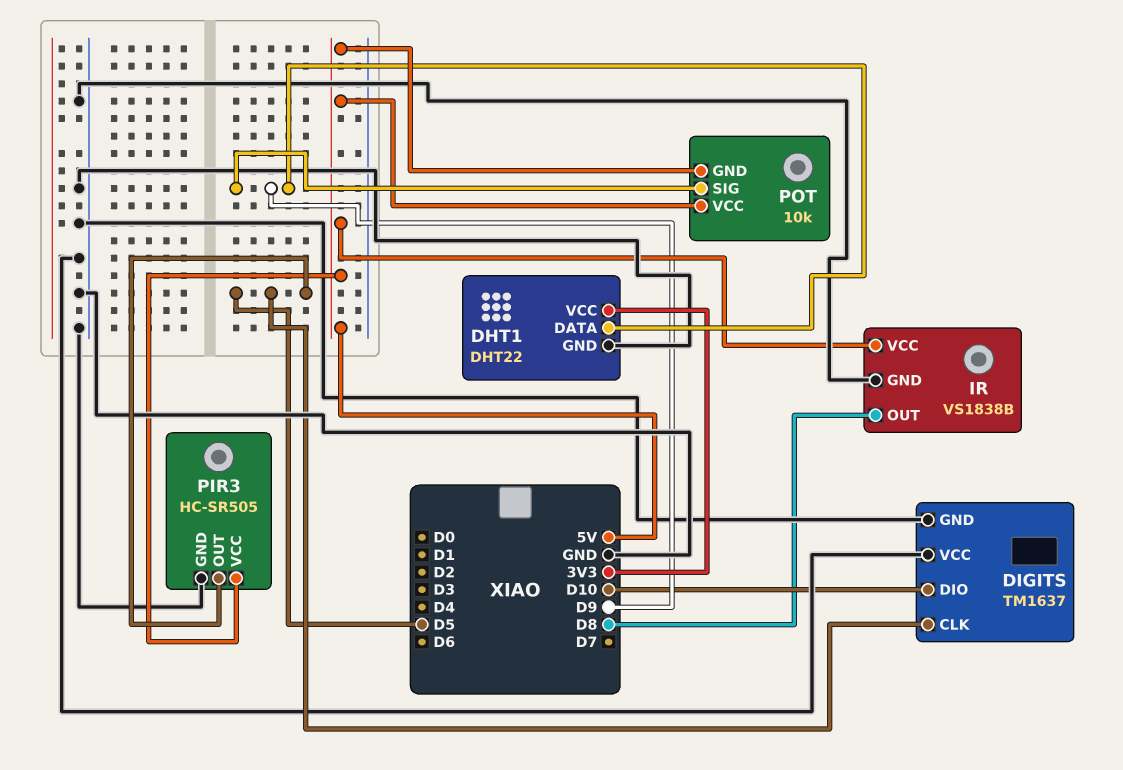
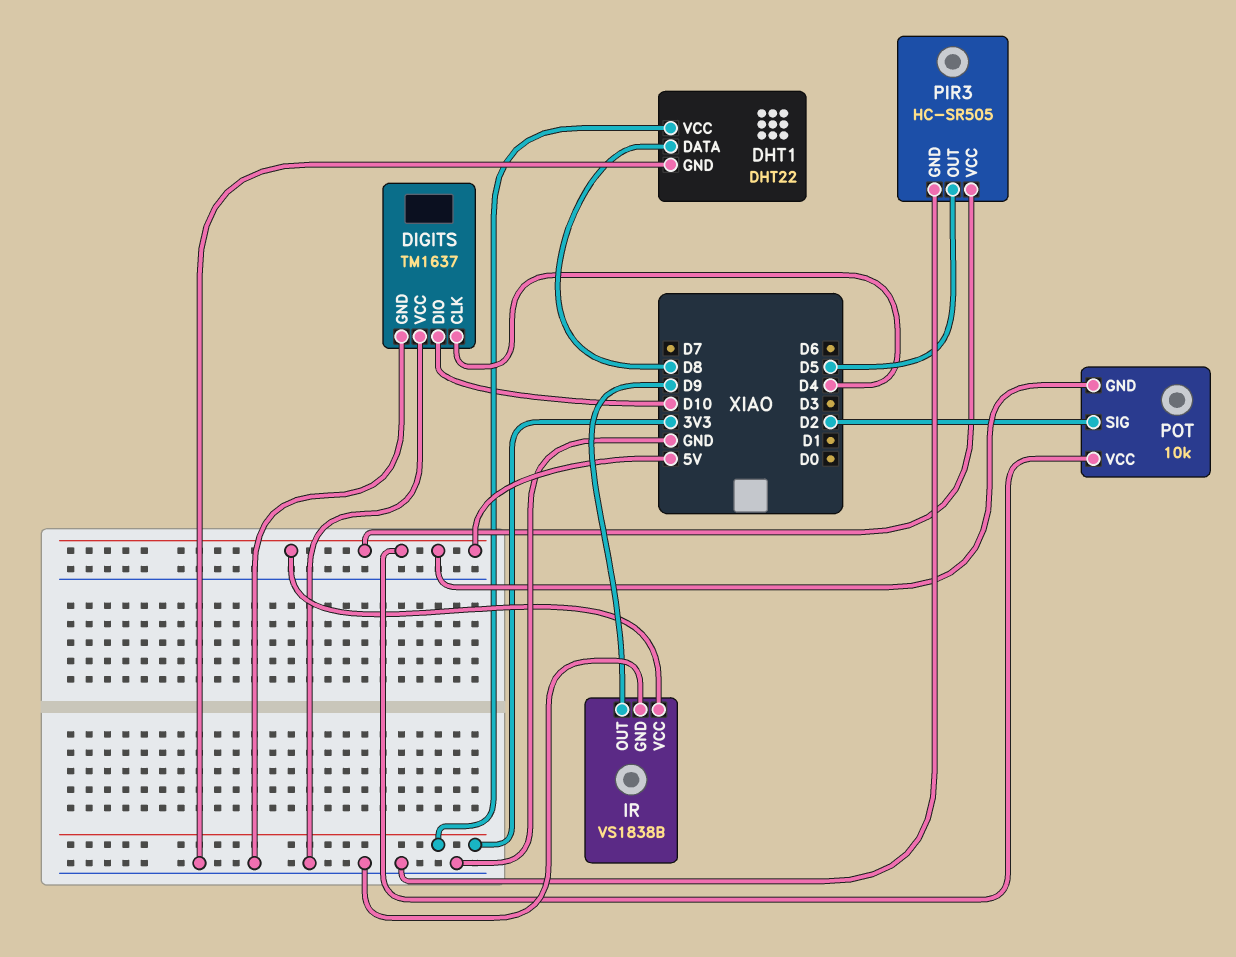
DHT1 pin DATA: D9 -> D8
DIGITS pin CLK: D5 -> D4
IR pin OUT: D8 -> D9
POT pin SIG: D9 -> D2

